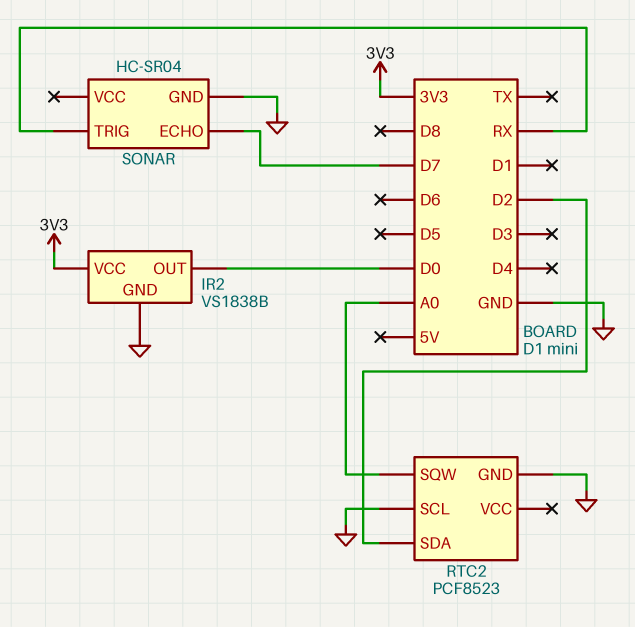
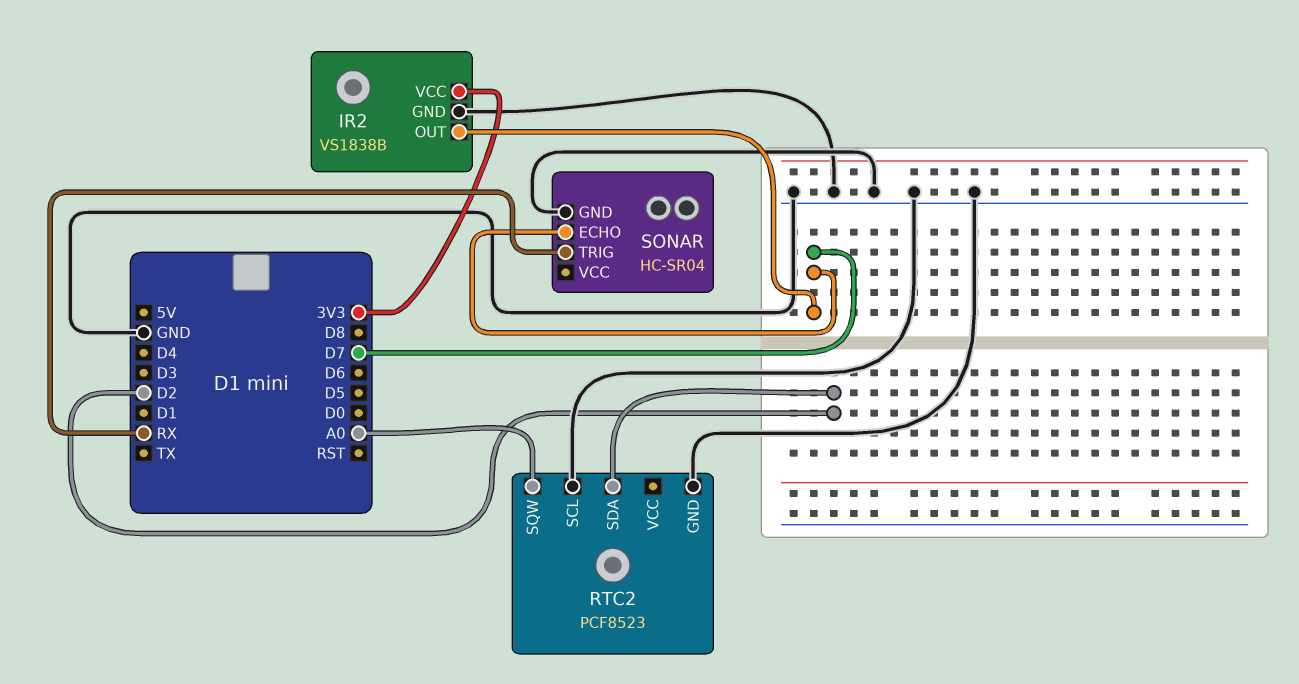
IR2 pin OUT: D0 -> D7

